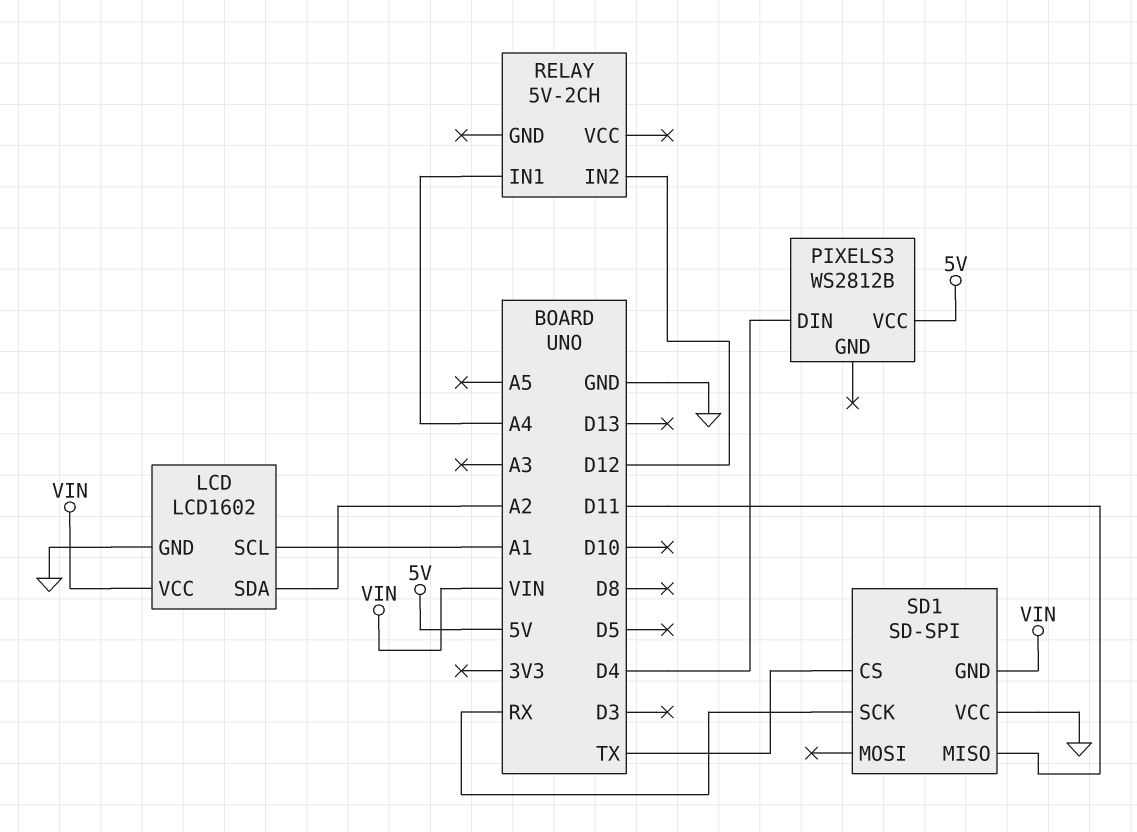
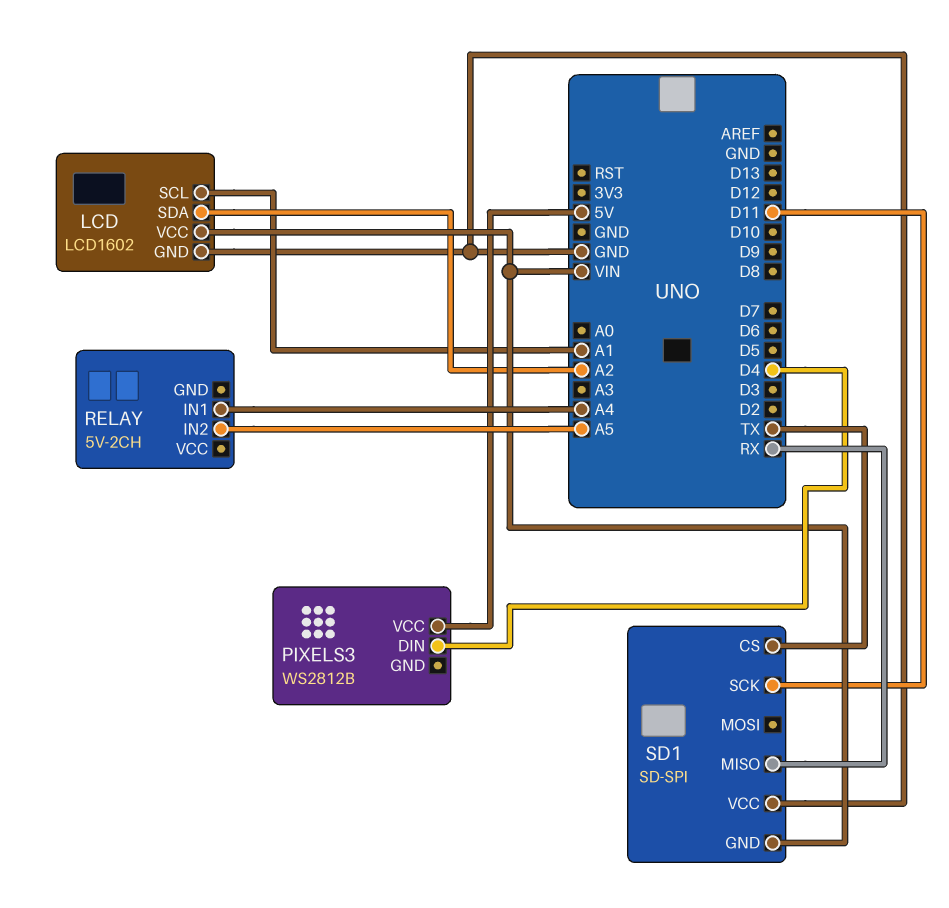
RELAY pin IN2: D12 -> A5
SD1 pin MISO: D11 -> RX
SD1 pin SCK: RX -> D11

